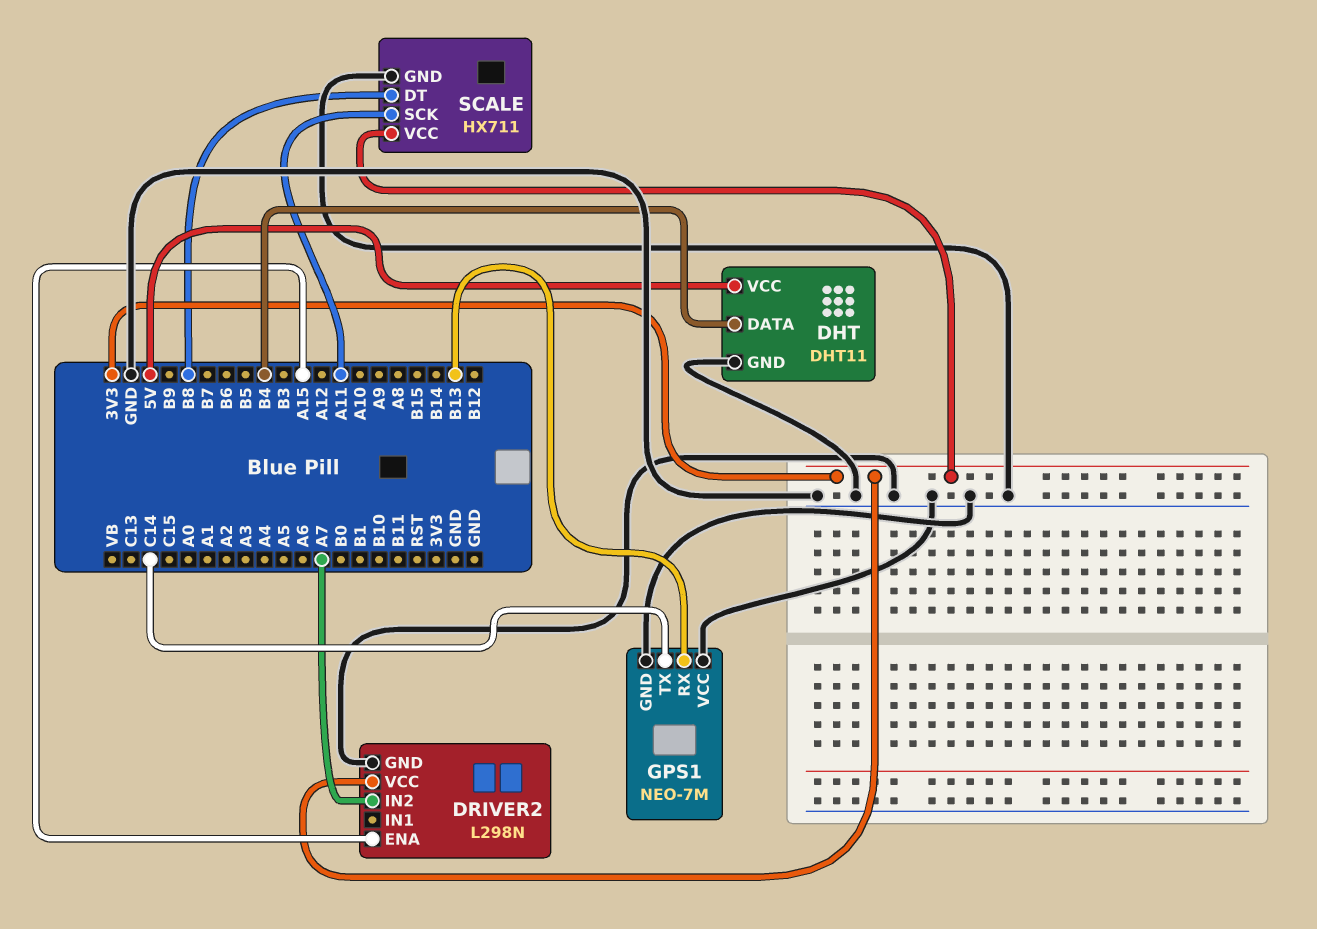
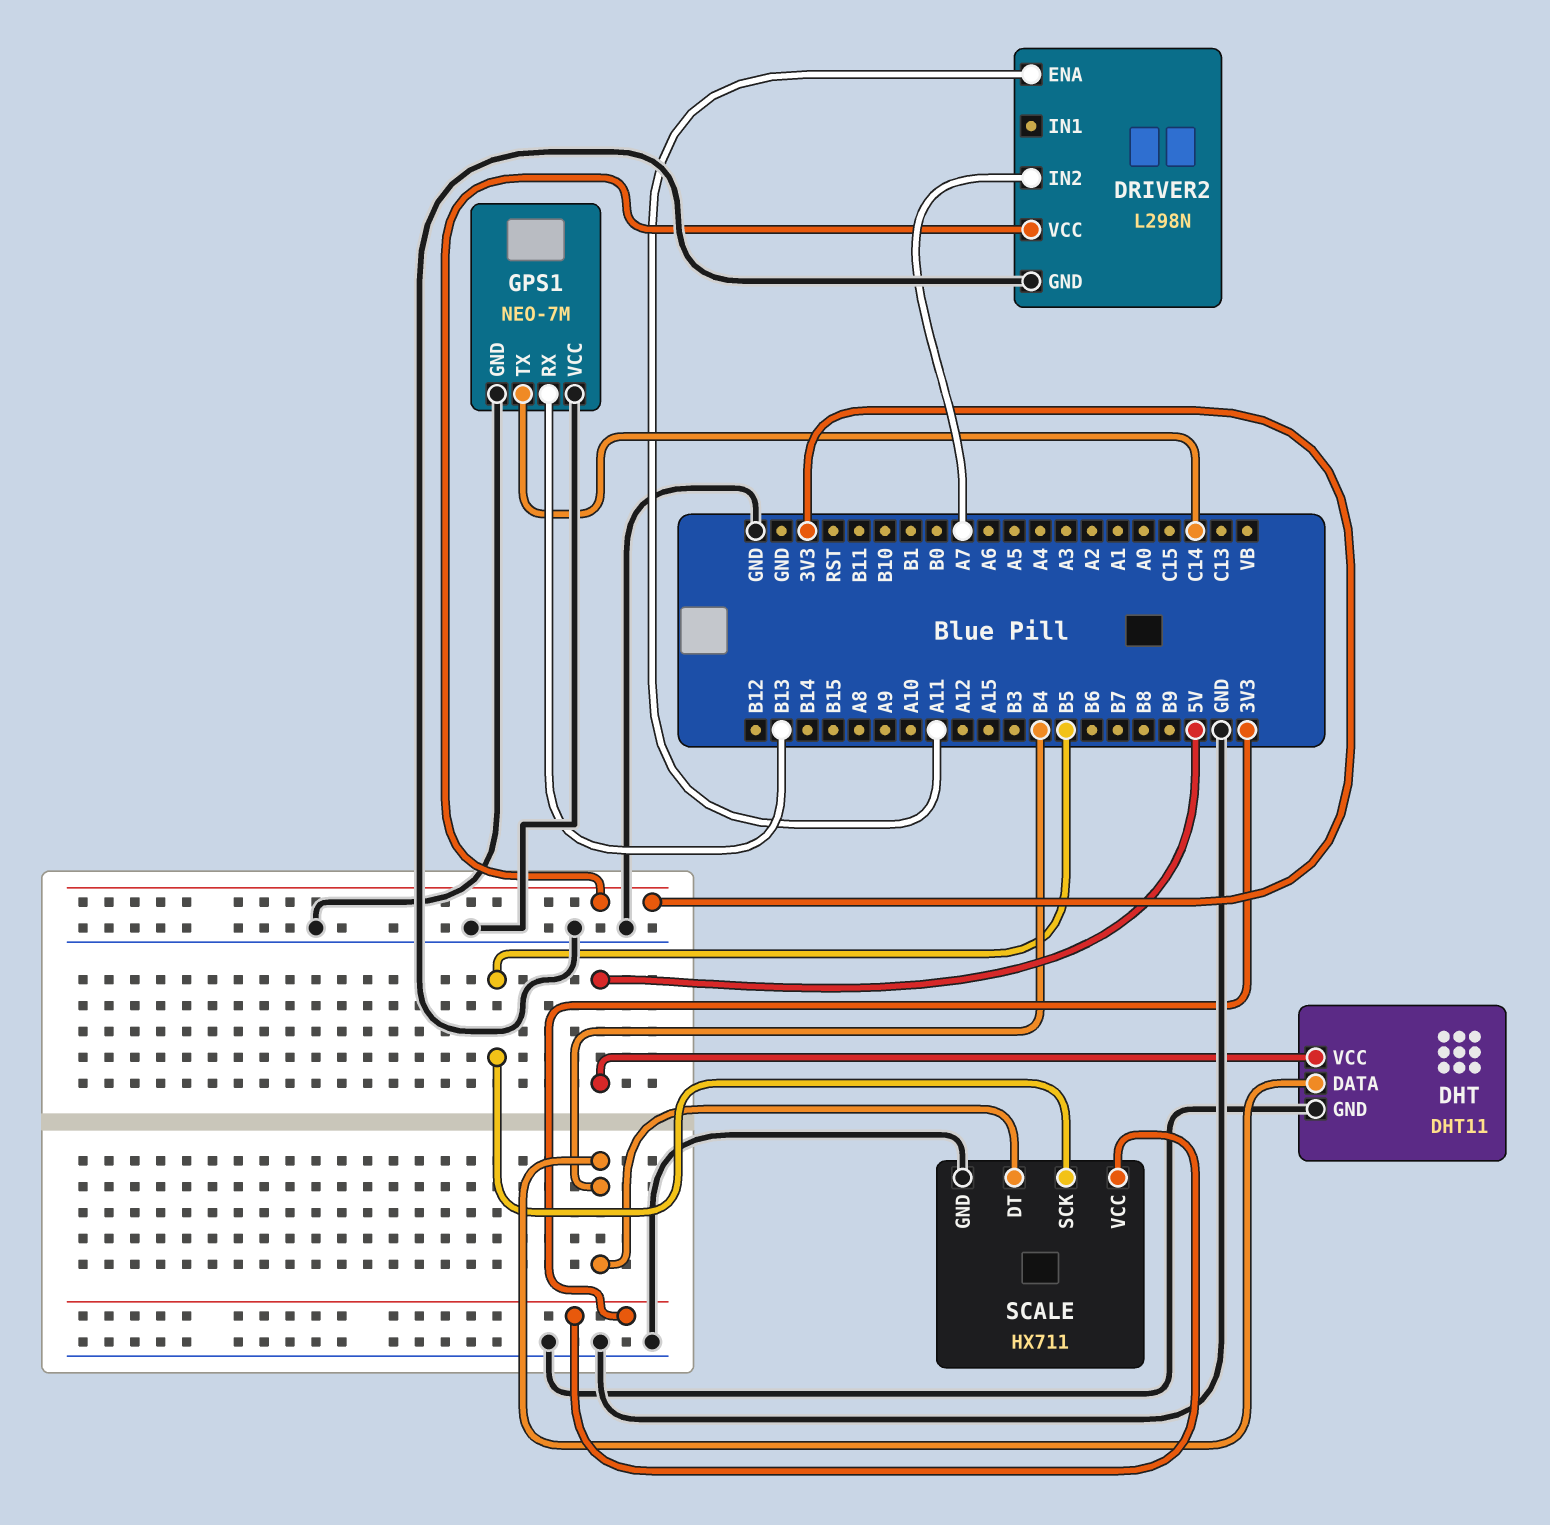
DRIVER2 pin ENA: A15 -> A11
SCALE pin DT: B8 -> B4
SCALE pin SCK: A11 -> B5

